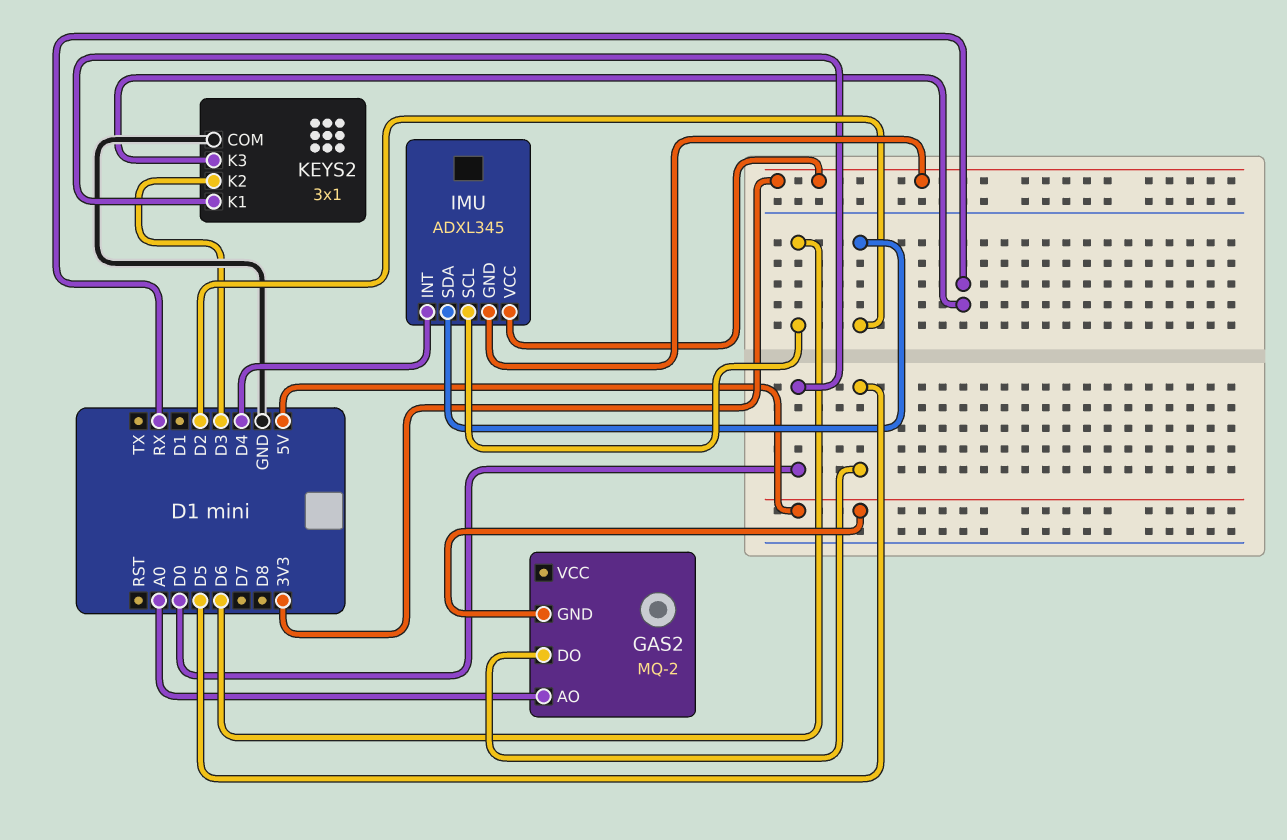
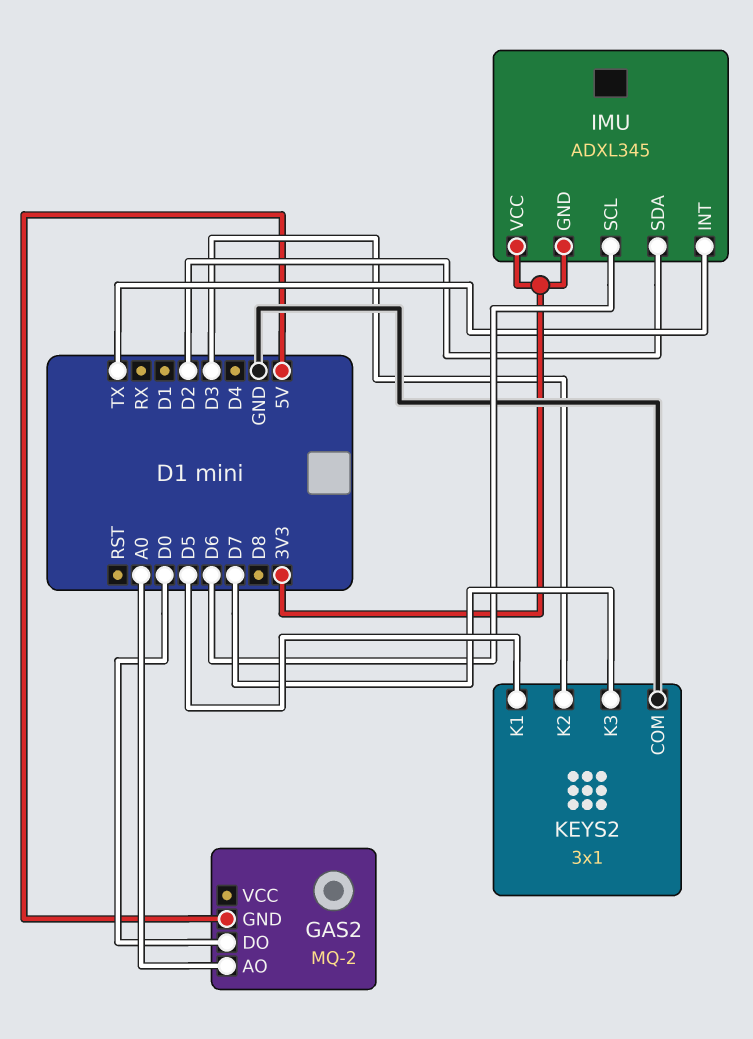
GAS2 pin DO: D5 -> D0
IMU pin INT: D4 -> TX
KEYS2 pin K1: D0 -> D5
KEYS2 pin K3: RX -> D7

